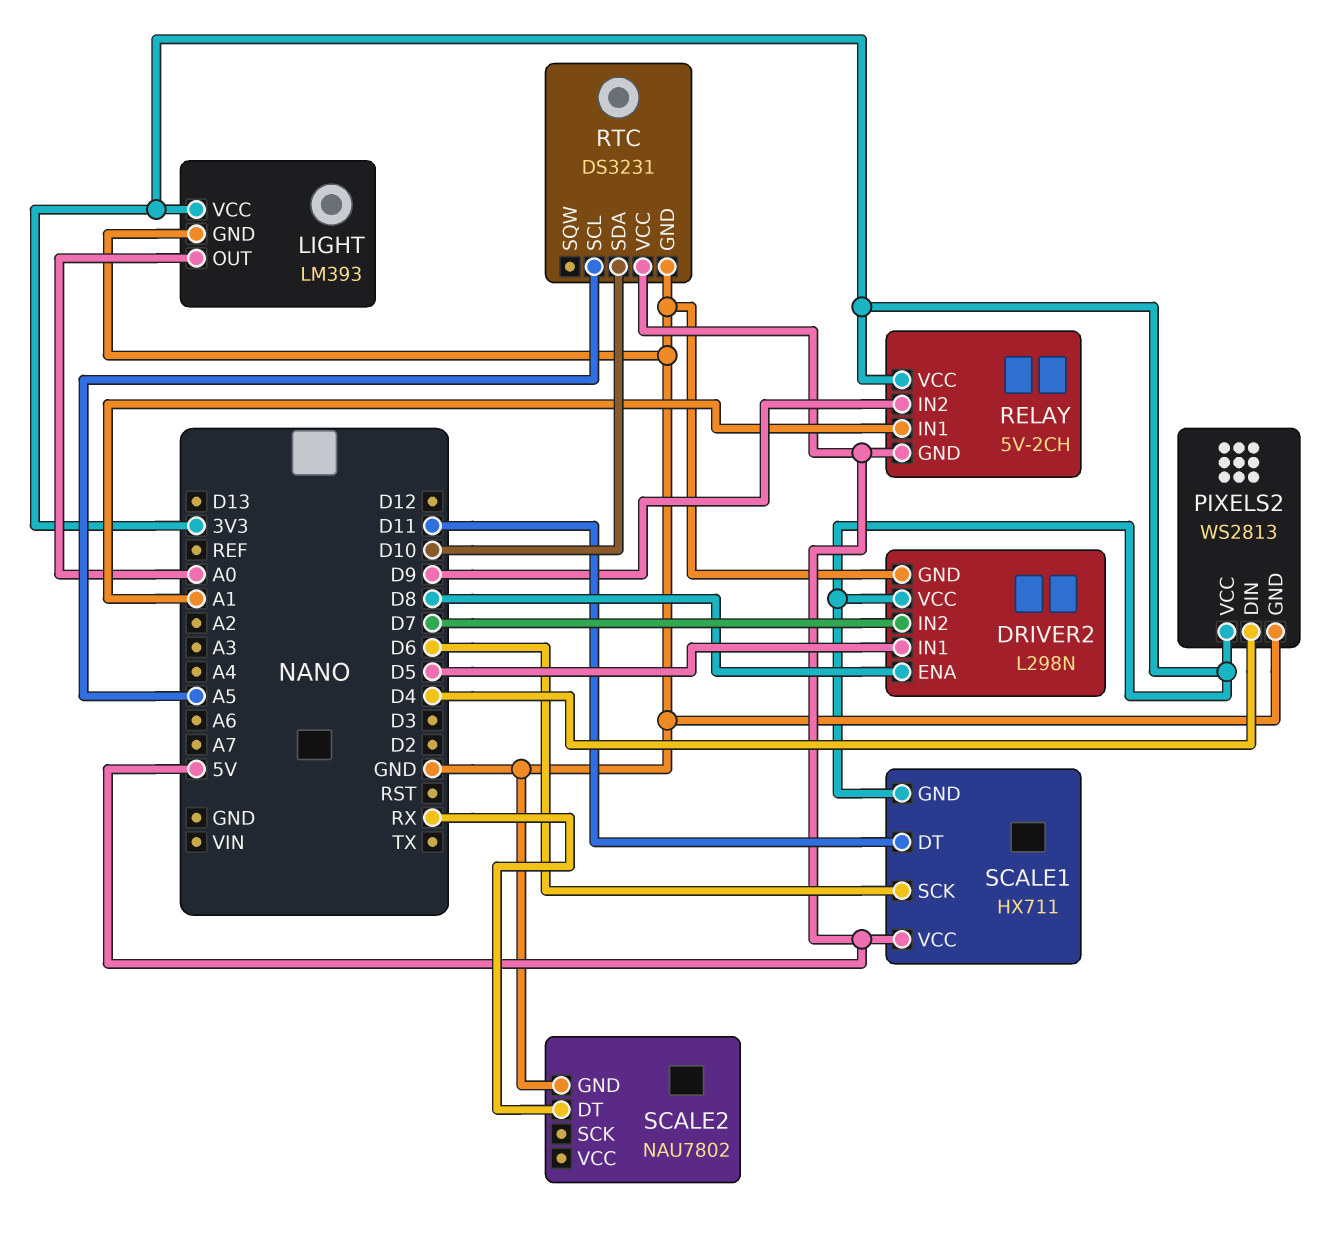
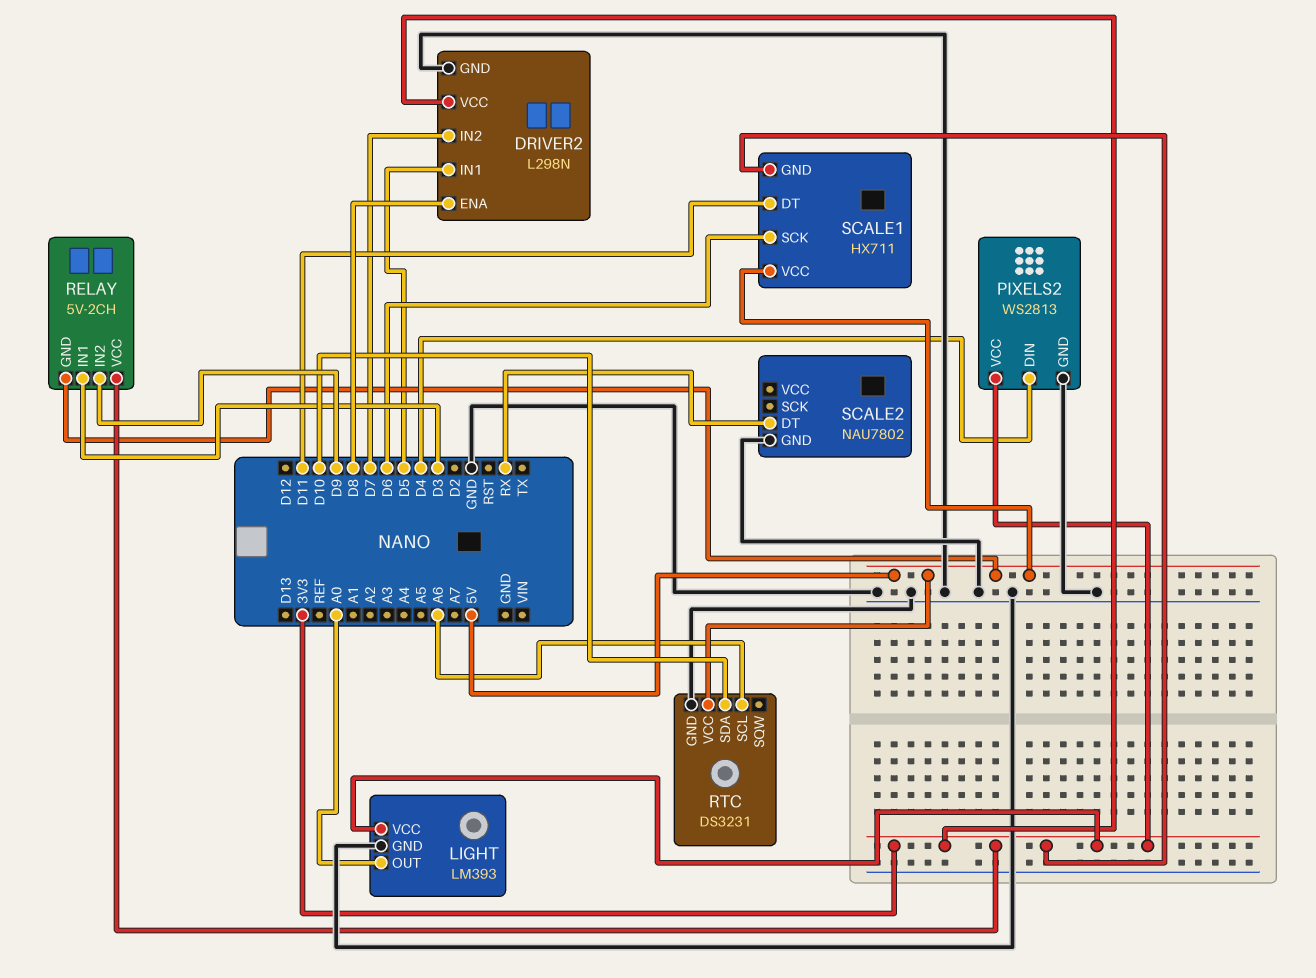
RELAY pin IN1: A1 -> D3
RTC pin SCL: A5 -> A6

